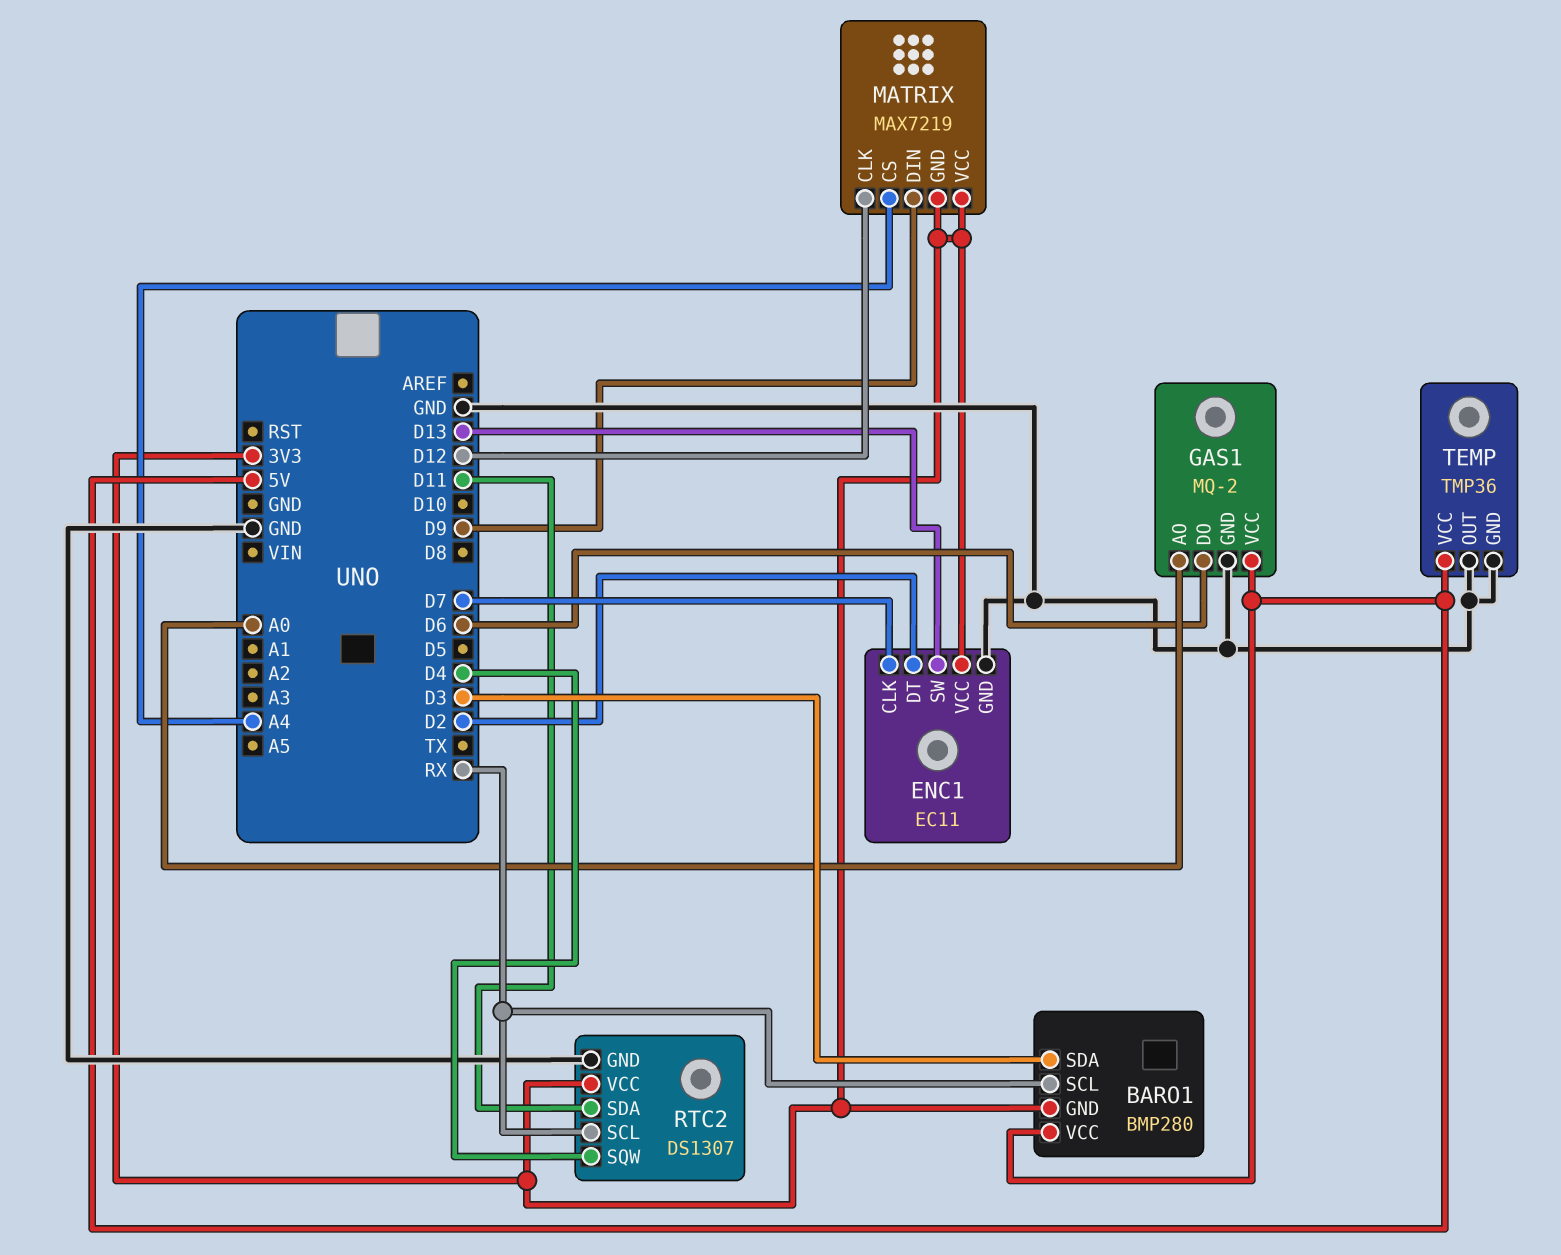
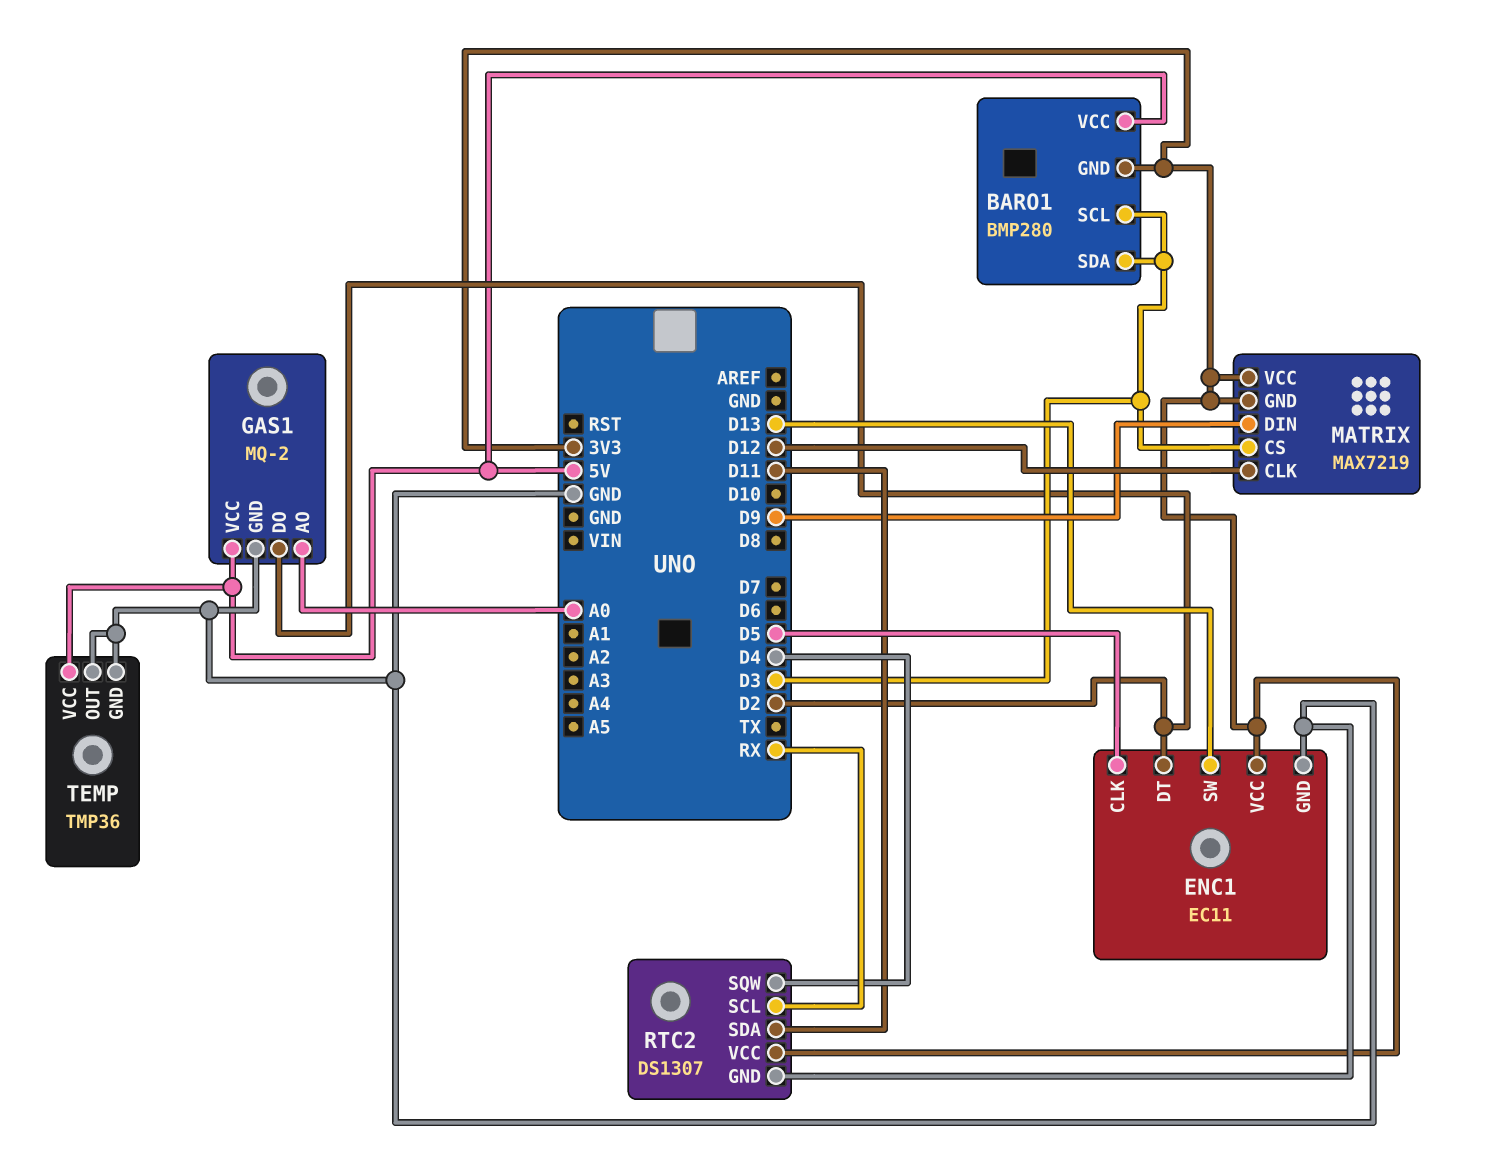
BARO1 pin SCL: RX -> D3
ENC1 pin CLK: D7 -> D5
GAS1 pin DO: D6 -> D2
MATRIX pin CS: A4 -> D3

